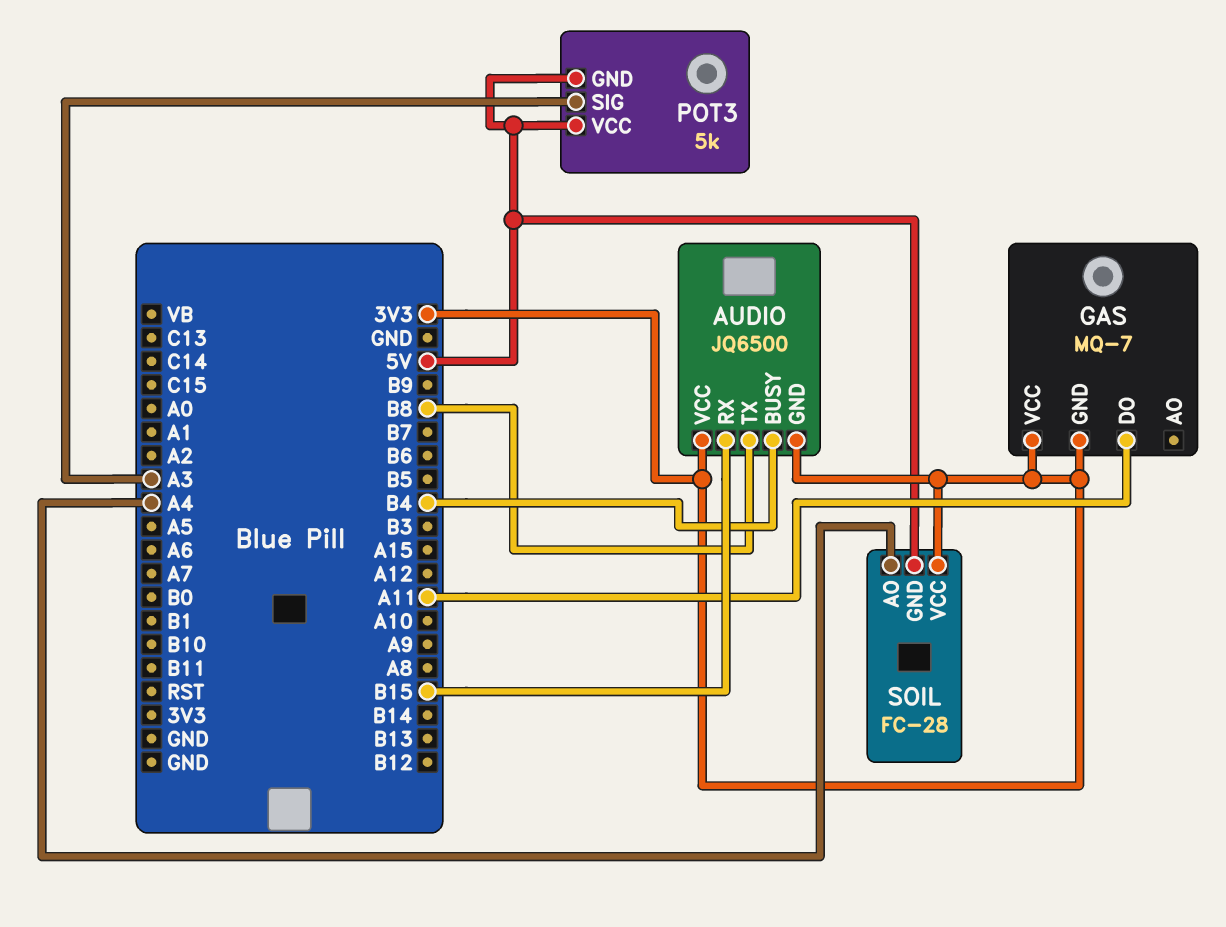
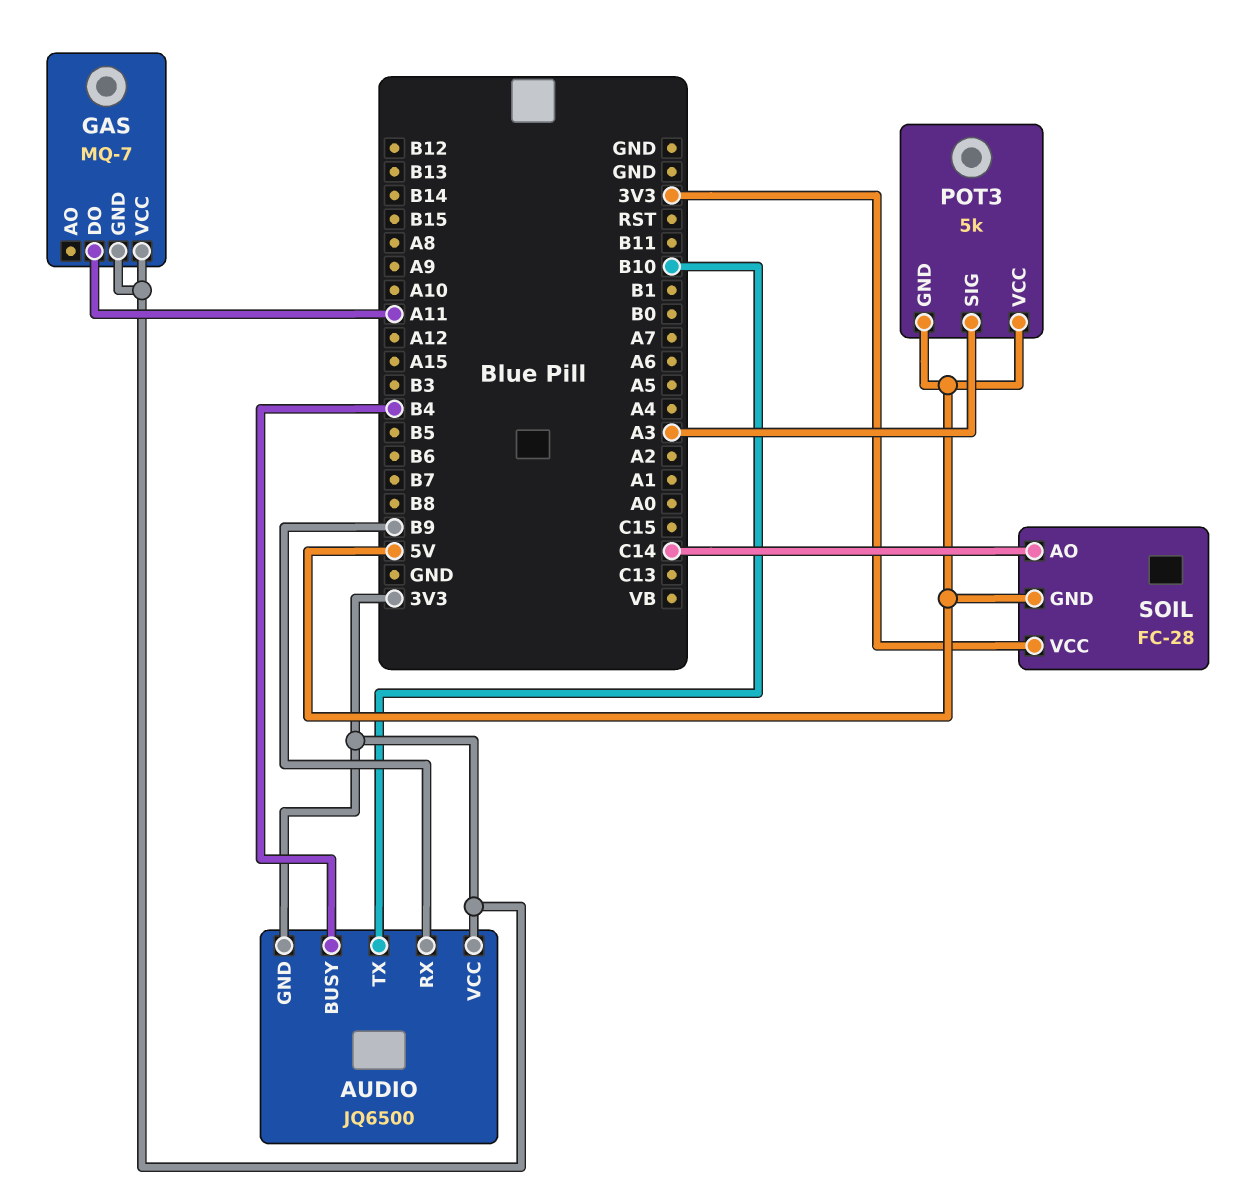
AUDIO pin RX: B15 -> B9
AUDIO pin TX: B8 -> B10
SOIL pin AO: A4 -> C14

